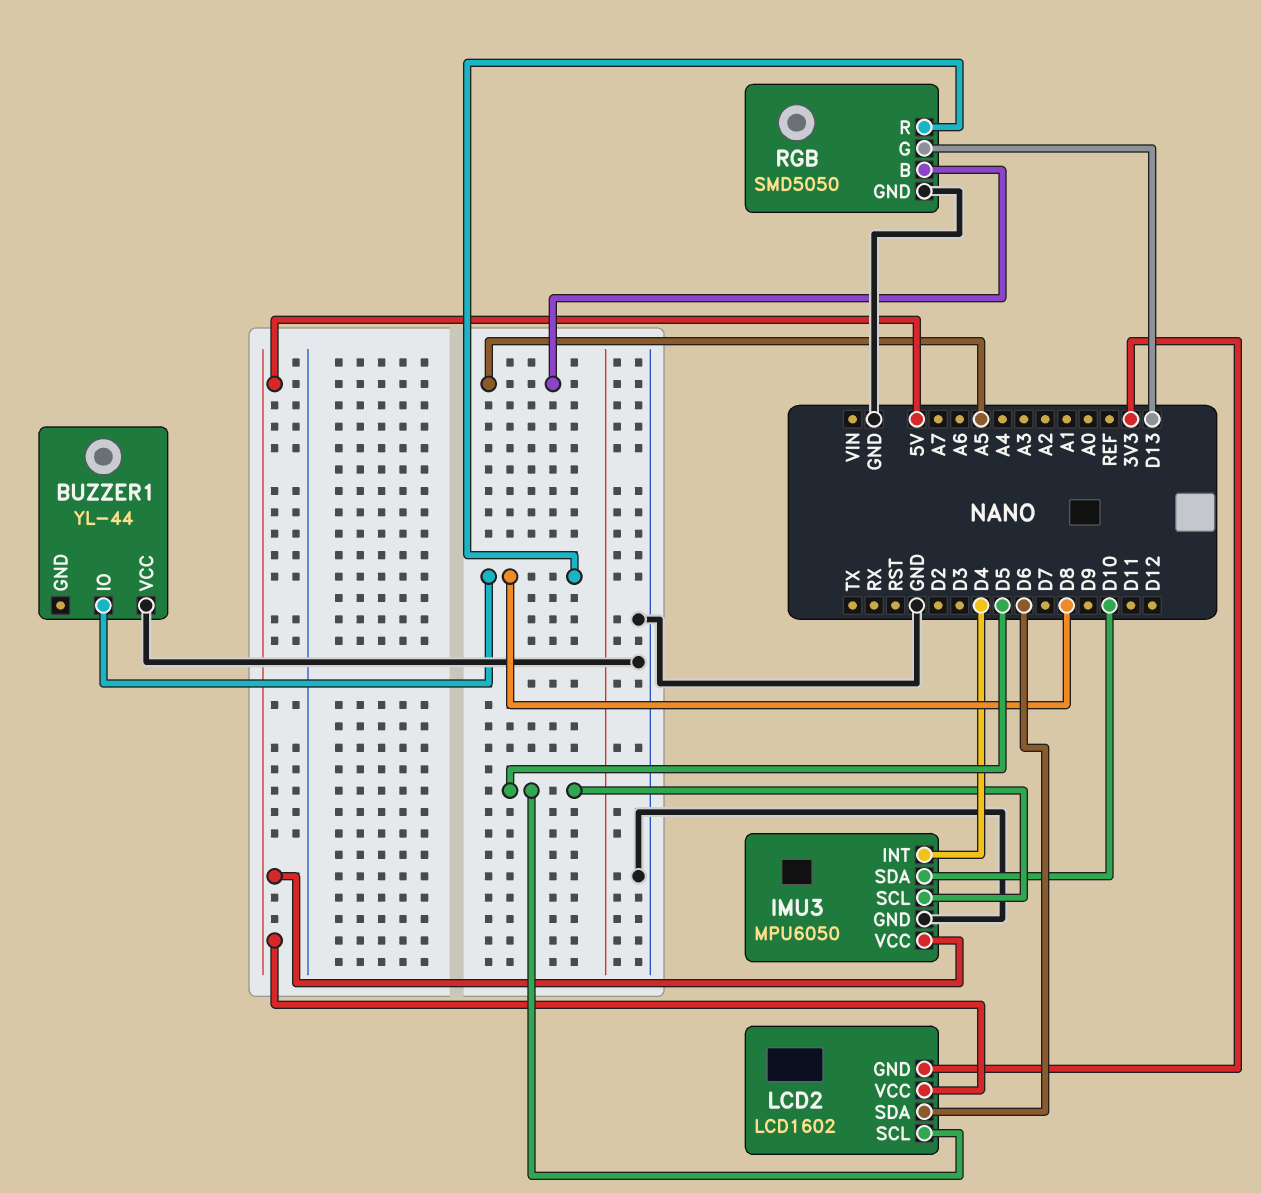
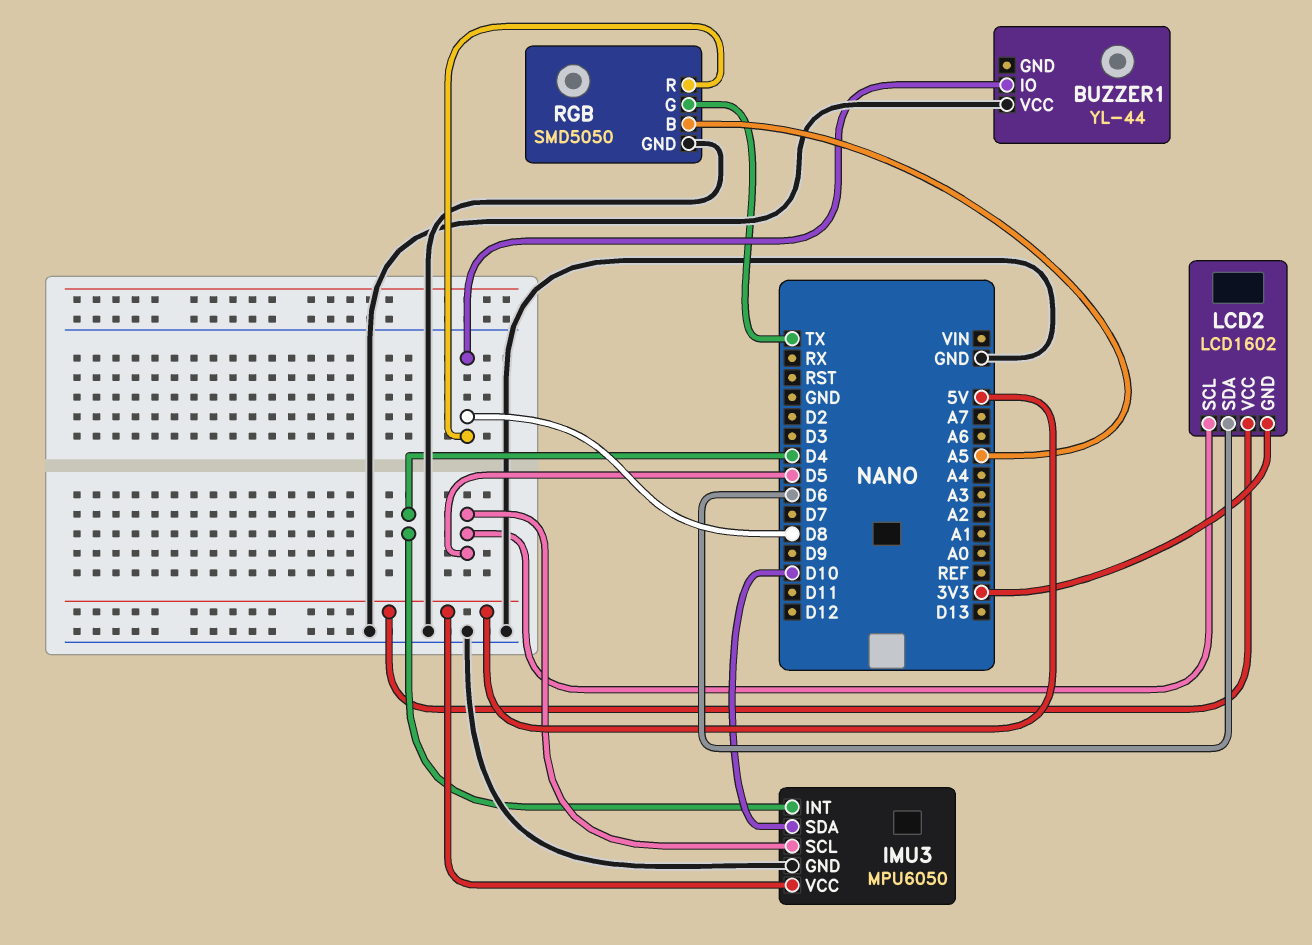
RGB pin G: D13 -> TX

